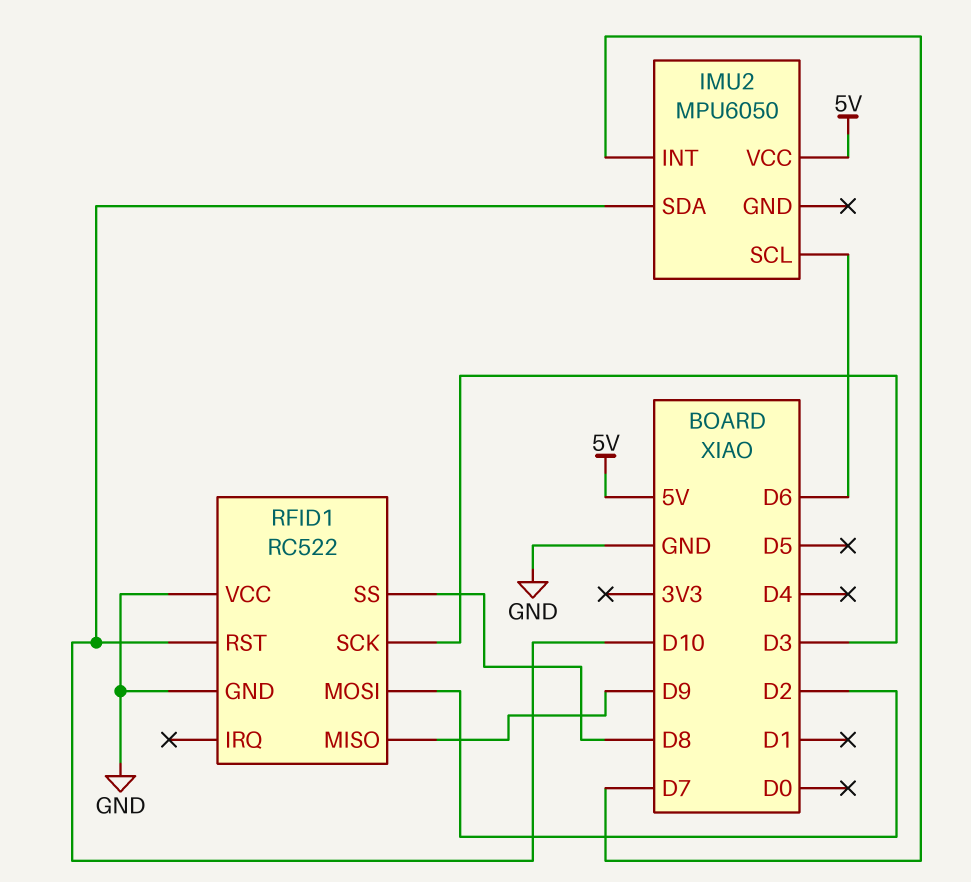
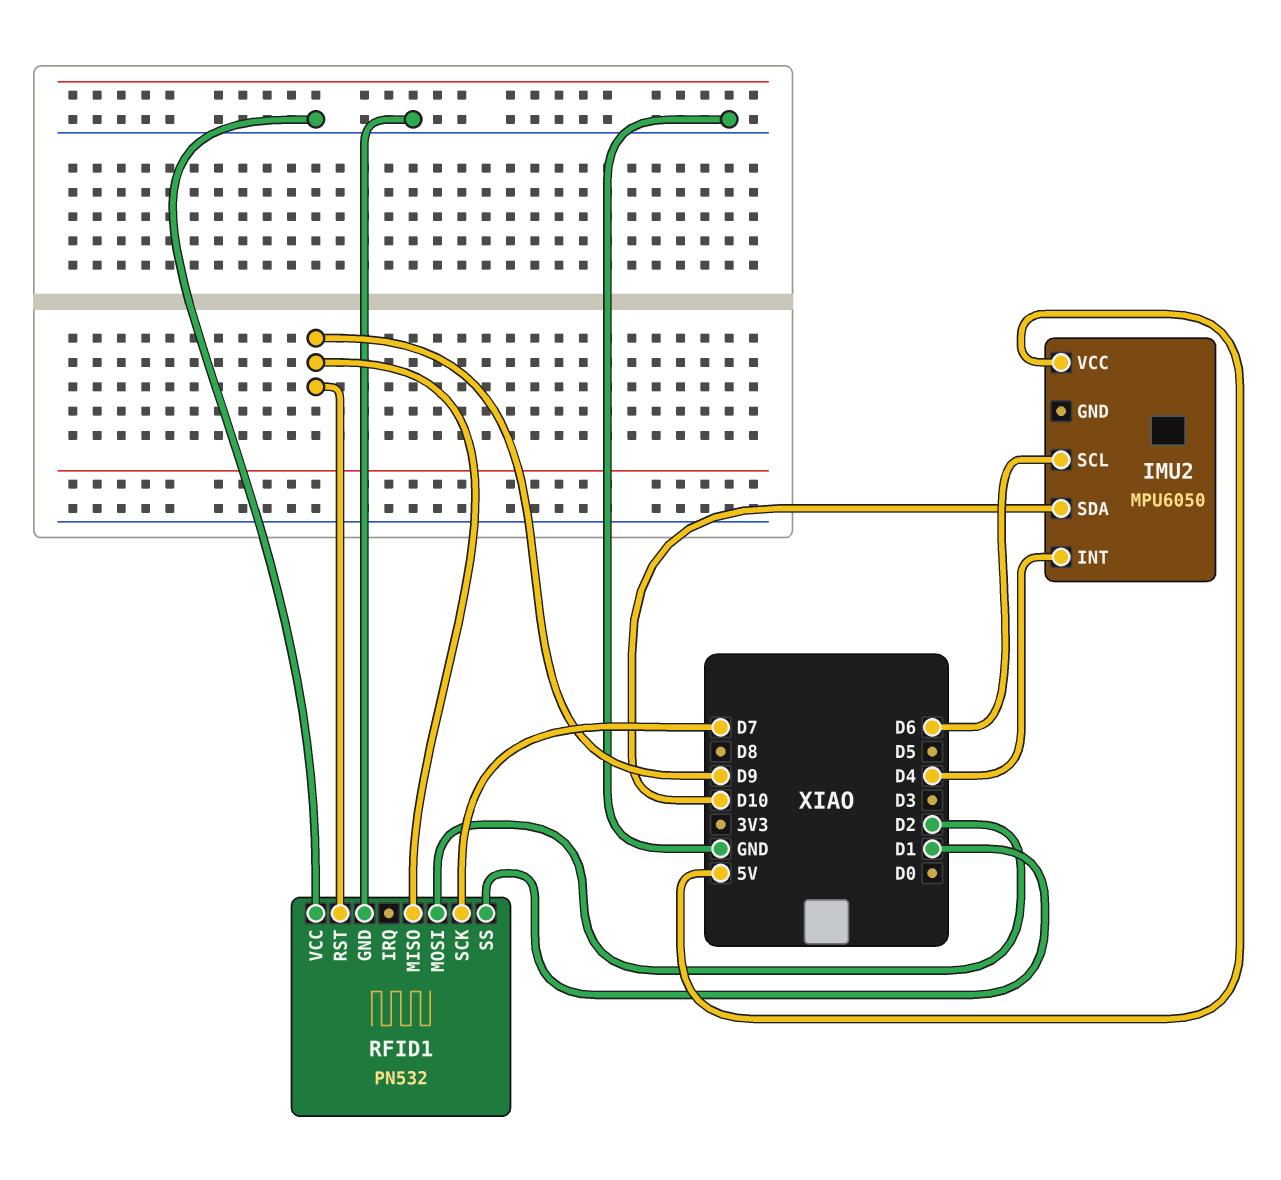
IMU2 pin INT: D7 -> D4
RFID1: RC522 -> PN532
RFID1 pin RST: D10 -> D9
RFID1 pin SCK: D3 -> D7
RFID1 pin SS: D8 -> D1

